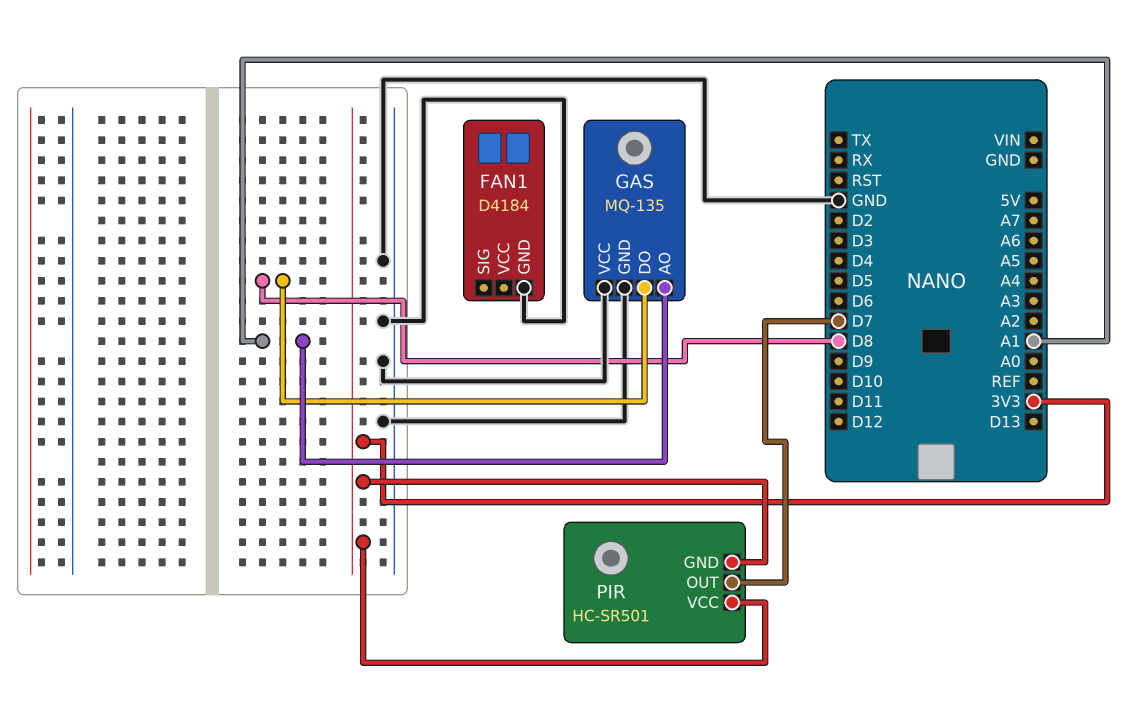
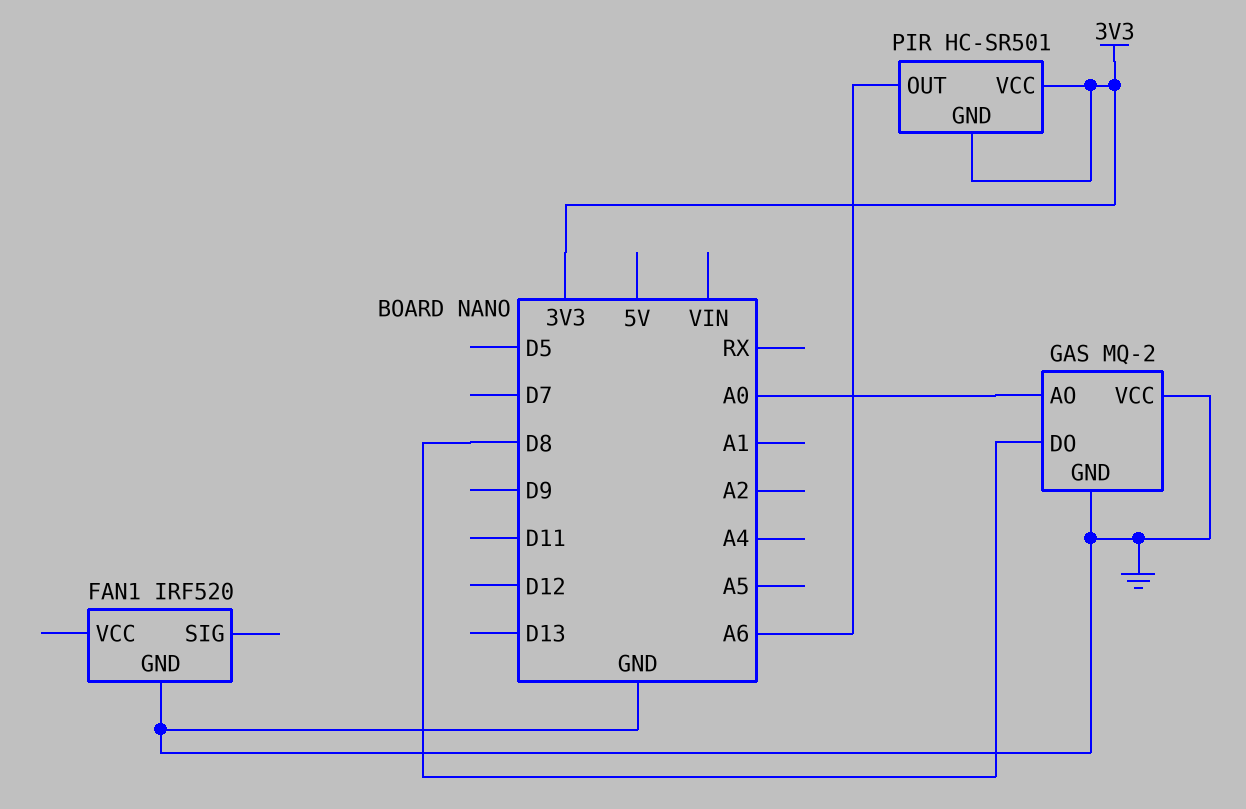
FAN1: D4184 -> IRF520
GAS: MQ-135 -> MQ-2
GAS pin AO: A1 -> A0
PIR pin OUT: D7 -> A6

